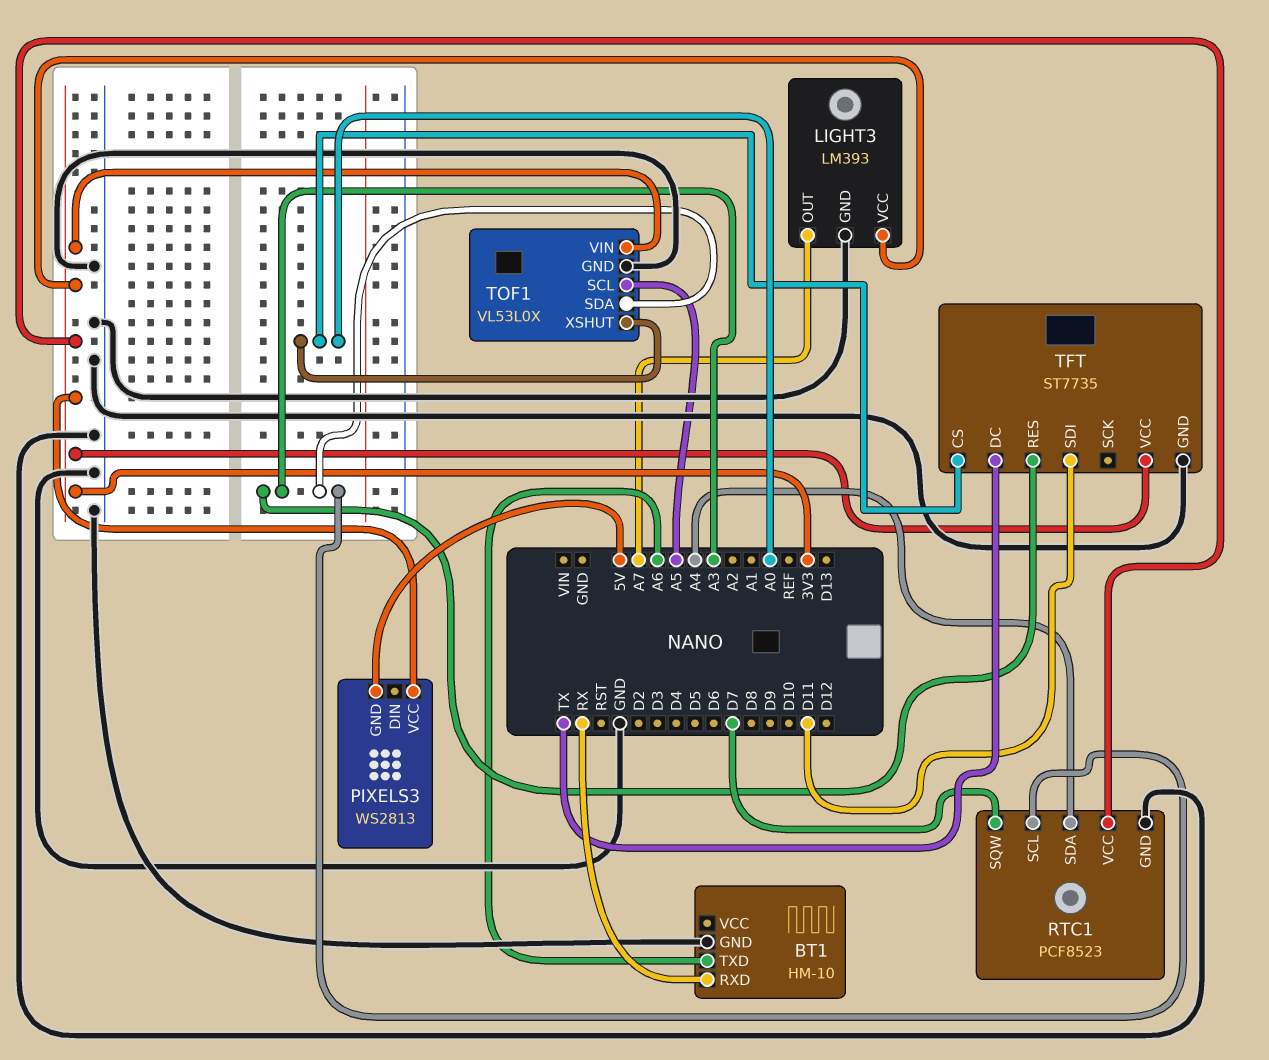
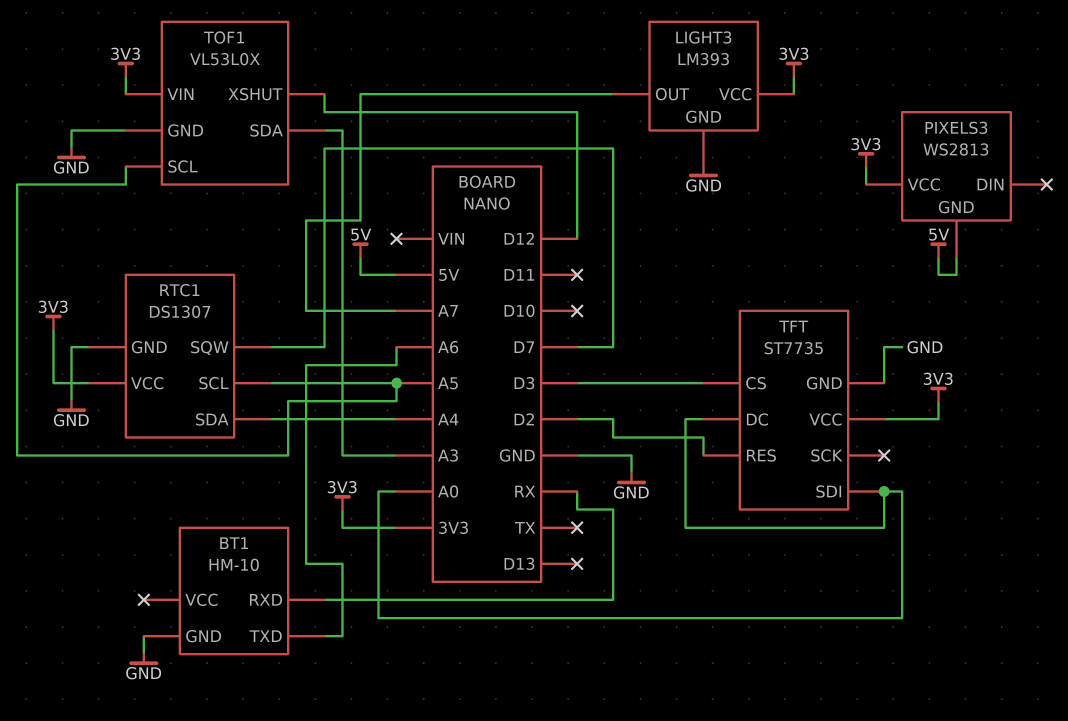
RTC1: PCF8523 -> DS1307
RTC1 pin SCL: A3 -> A5
TFT pin CS: A0 -> D3
TFT pin DC: TX -> A0
TFT pin RES: A3 -> D2
TFT pin SDI: D11 -> A0
TOF1 pin XSHUT: A0 -> D12

